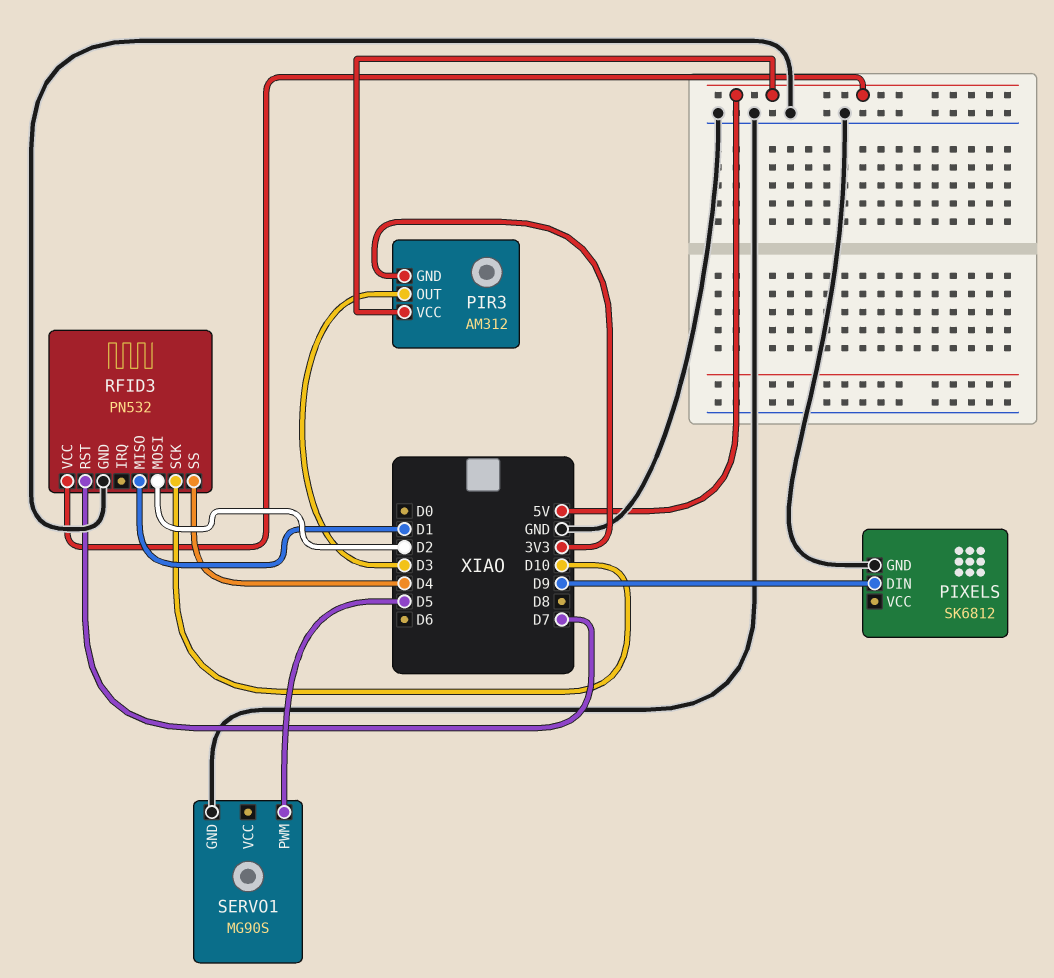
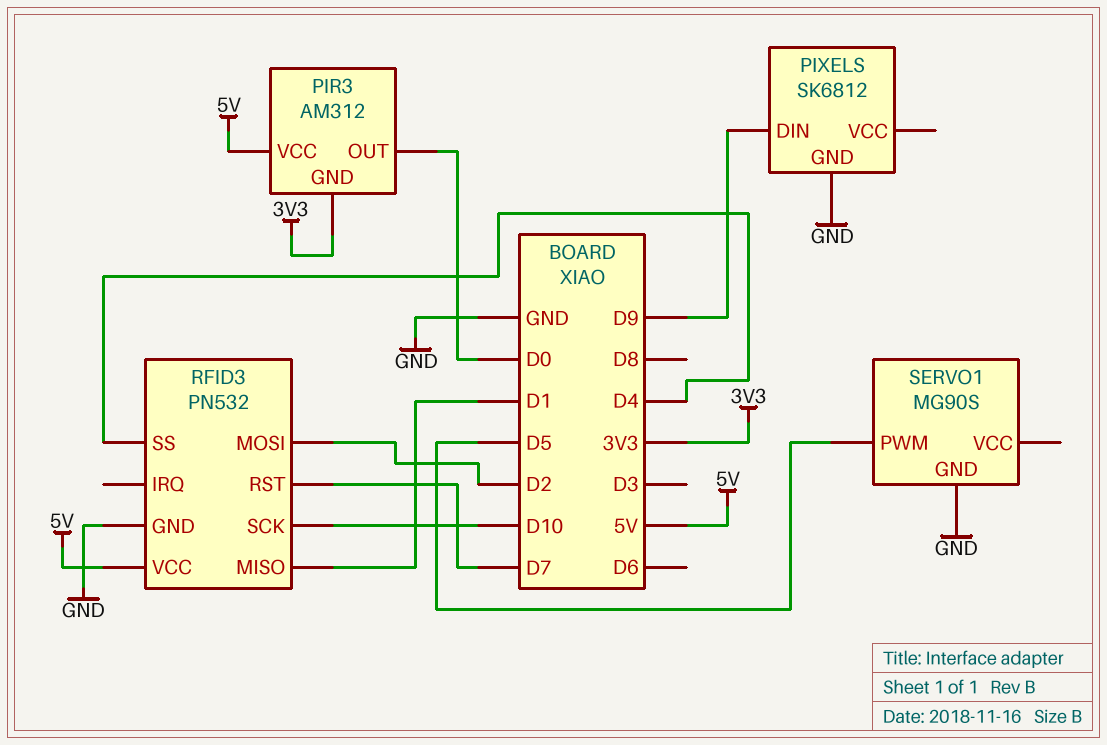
PIR3 pin OUT: D3 -> D0

